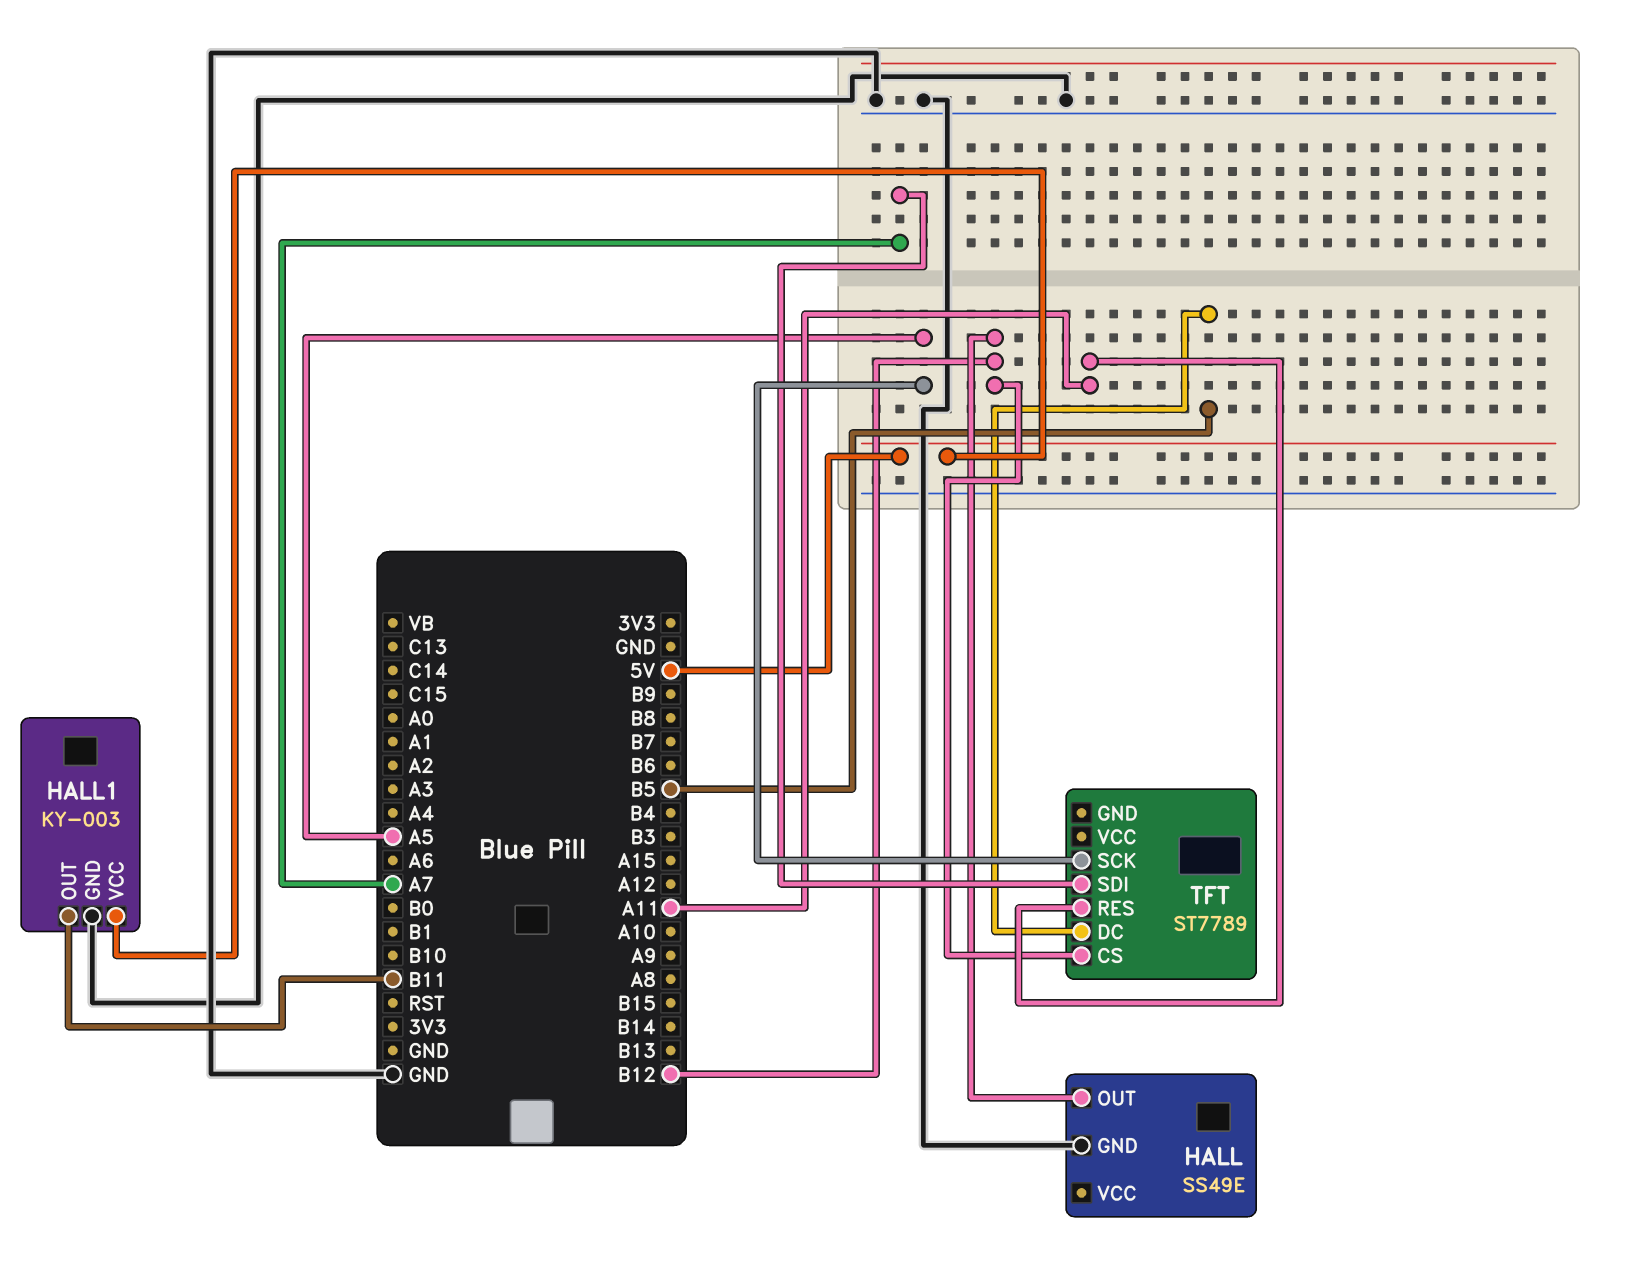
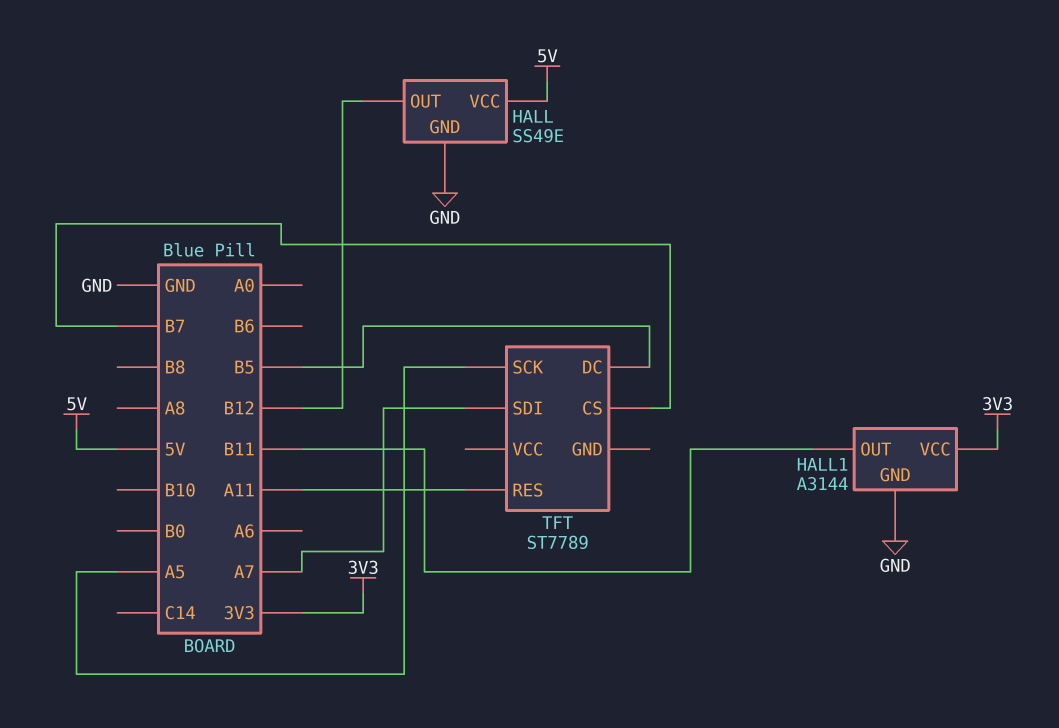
HALL pin VCC: none -> 5V
HALL1: KY-003 -> A3144
HALL1 pin VCC: 5V -> 3V3
TFT pin CS: B12 -> B7

